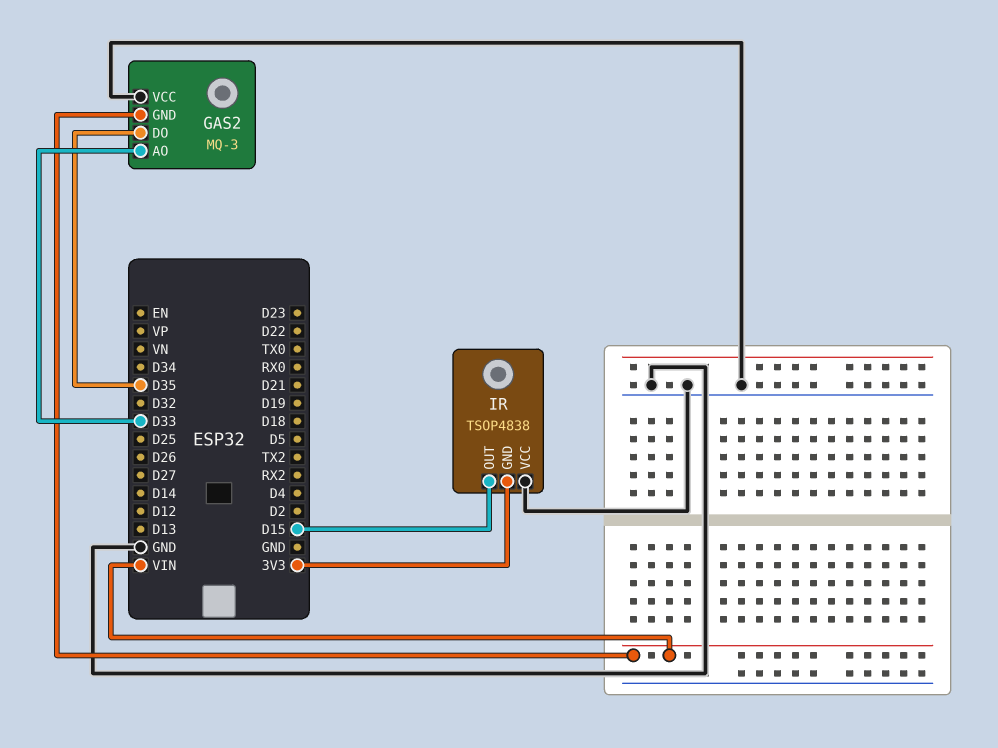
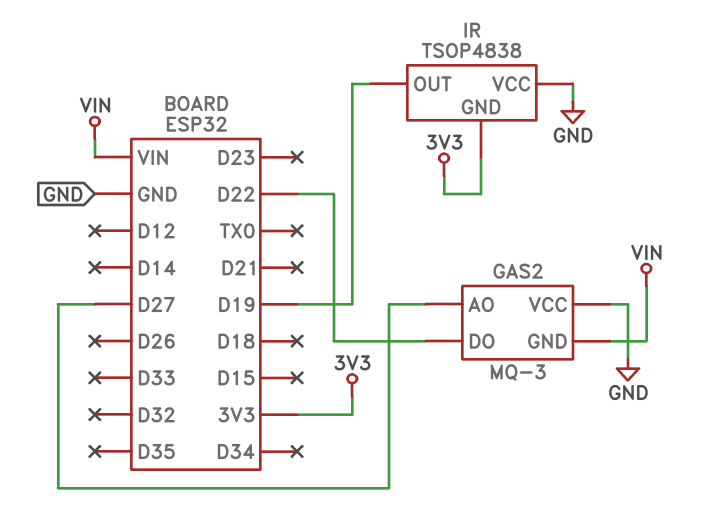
GAS2 pin AO: D33 -> D27
GAS2 pin DO: D35 -> D22
IR pin OUT: D15 -> D19

